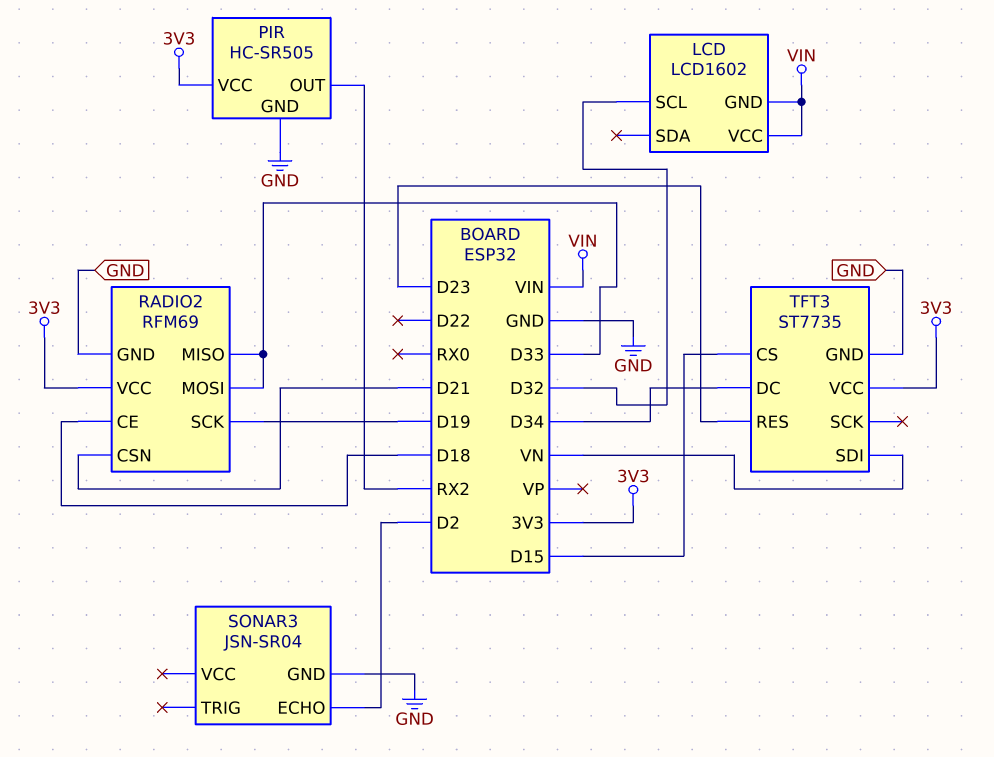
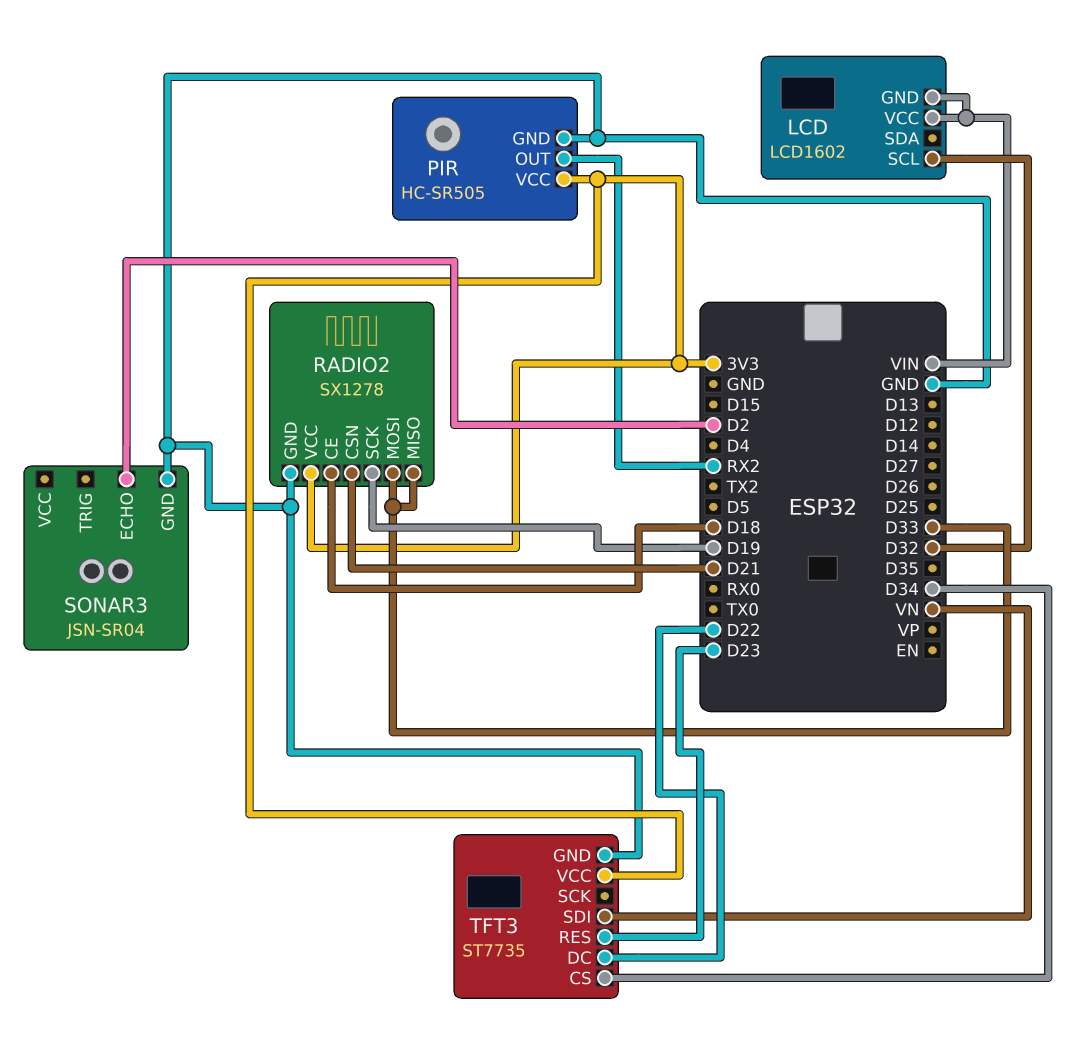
RADIO2: RFM69 -> SX1278
TFT3 pin CS: D15 -> D34
TFT3 pin DC: D34 -> D22

